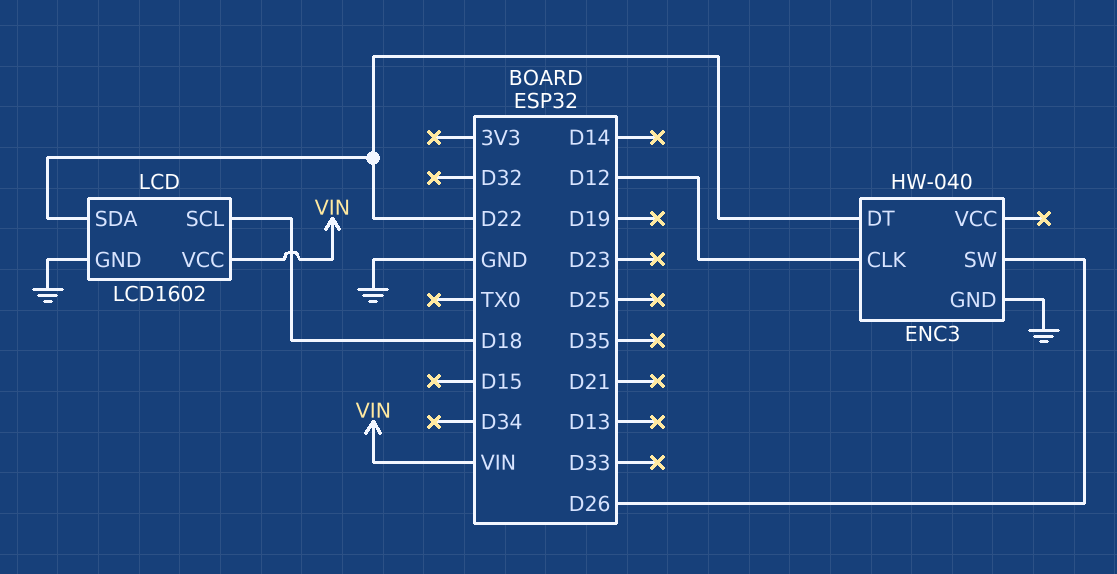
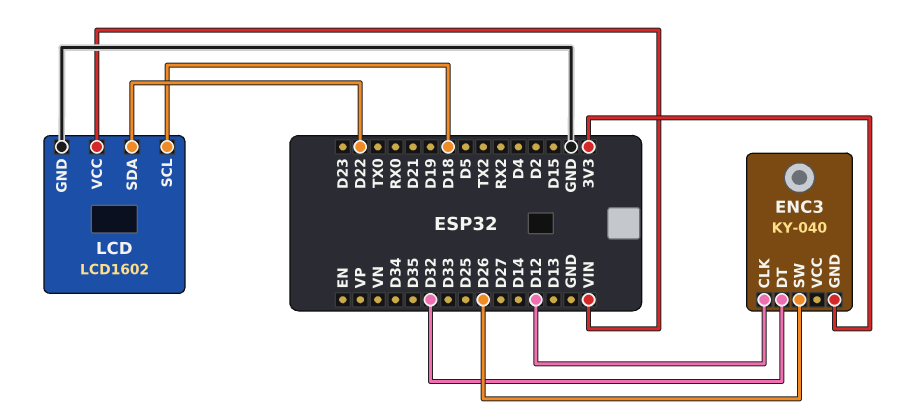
ENC3: HW-040 -> KY-040
ENC3 pin DT: D22 -> D32
ENC3 pin GND: GND -> 3V3

